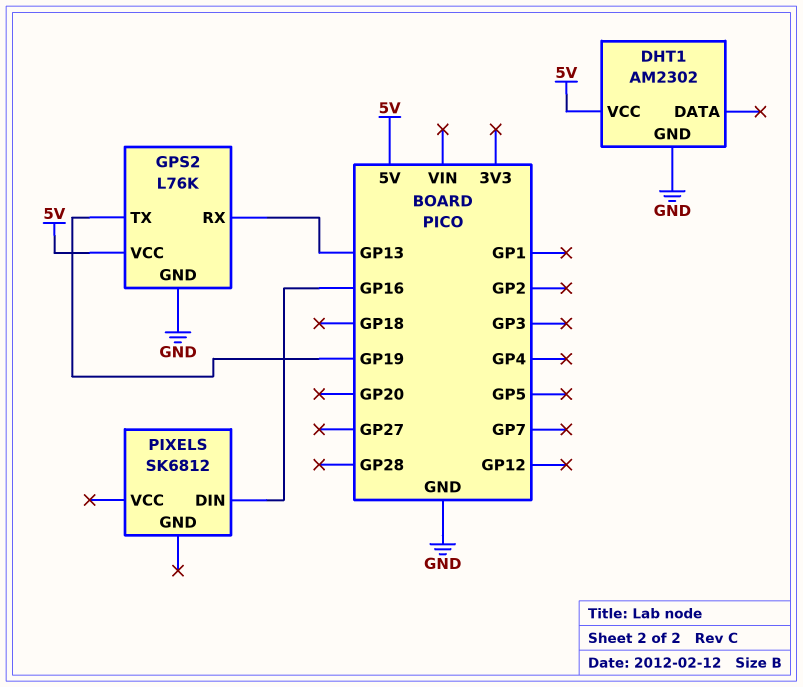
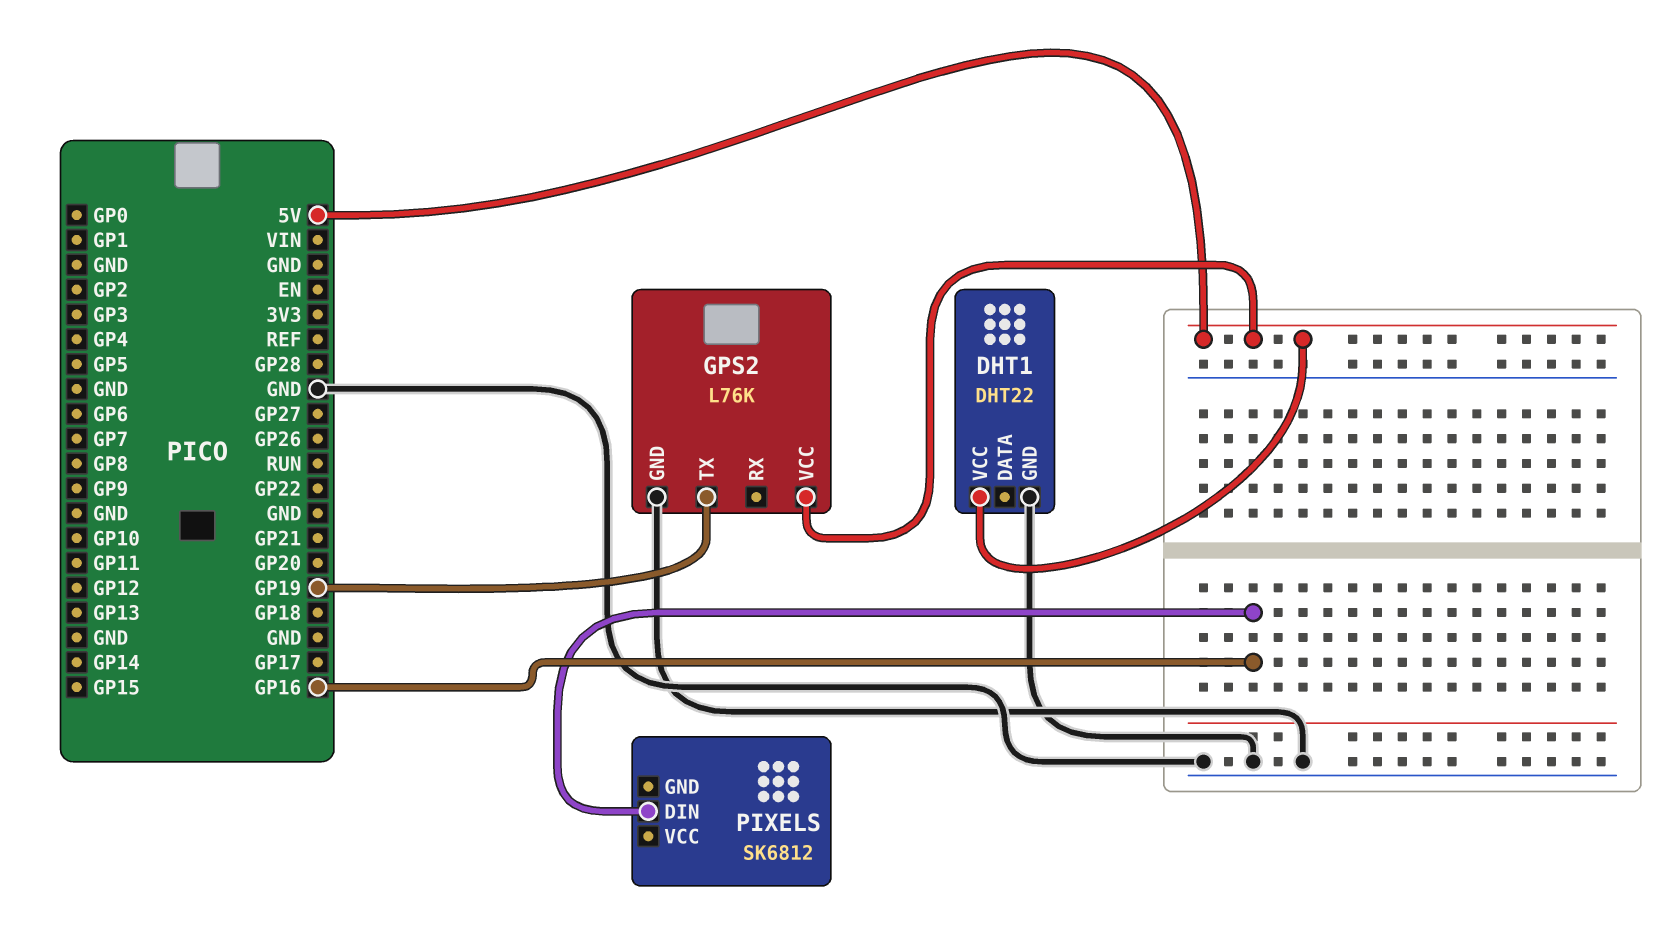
DHT1: AM2302 -> DHT22
GPS2 pin RX: GP13 -> none

